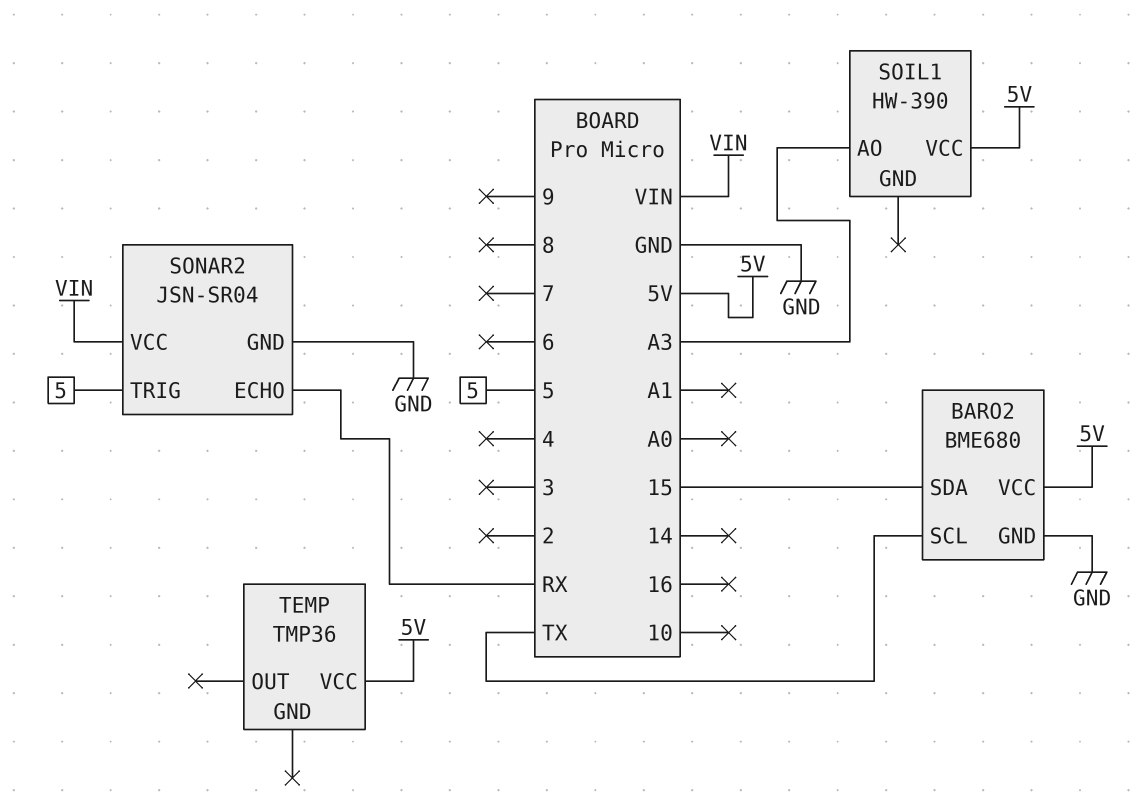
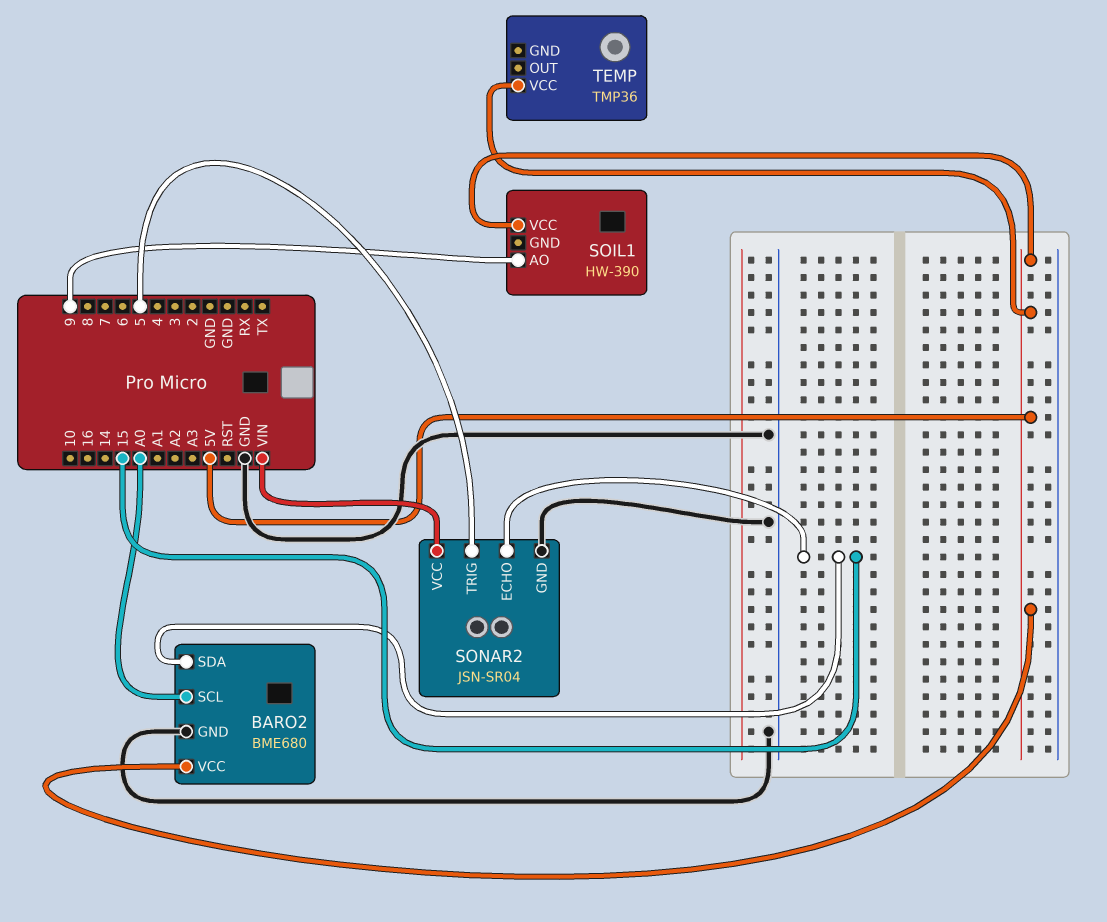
BARO2 pin SCL: TX -> A0
SOIL1 pin AO: A3 -> 9
SONAR2 pin ECHO: RX -> 15

